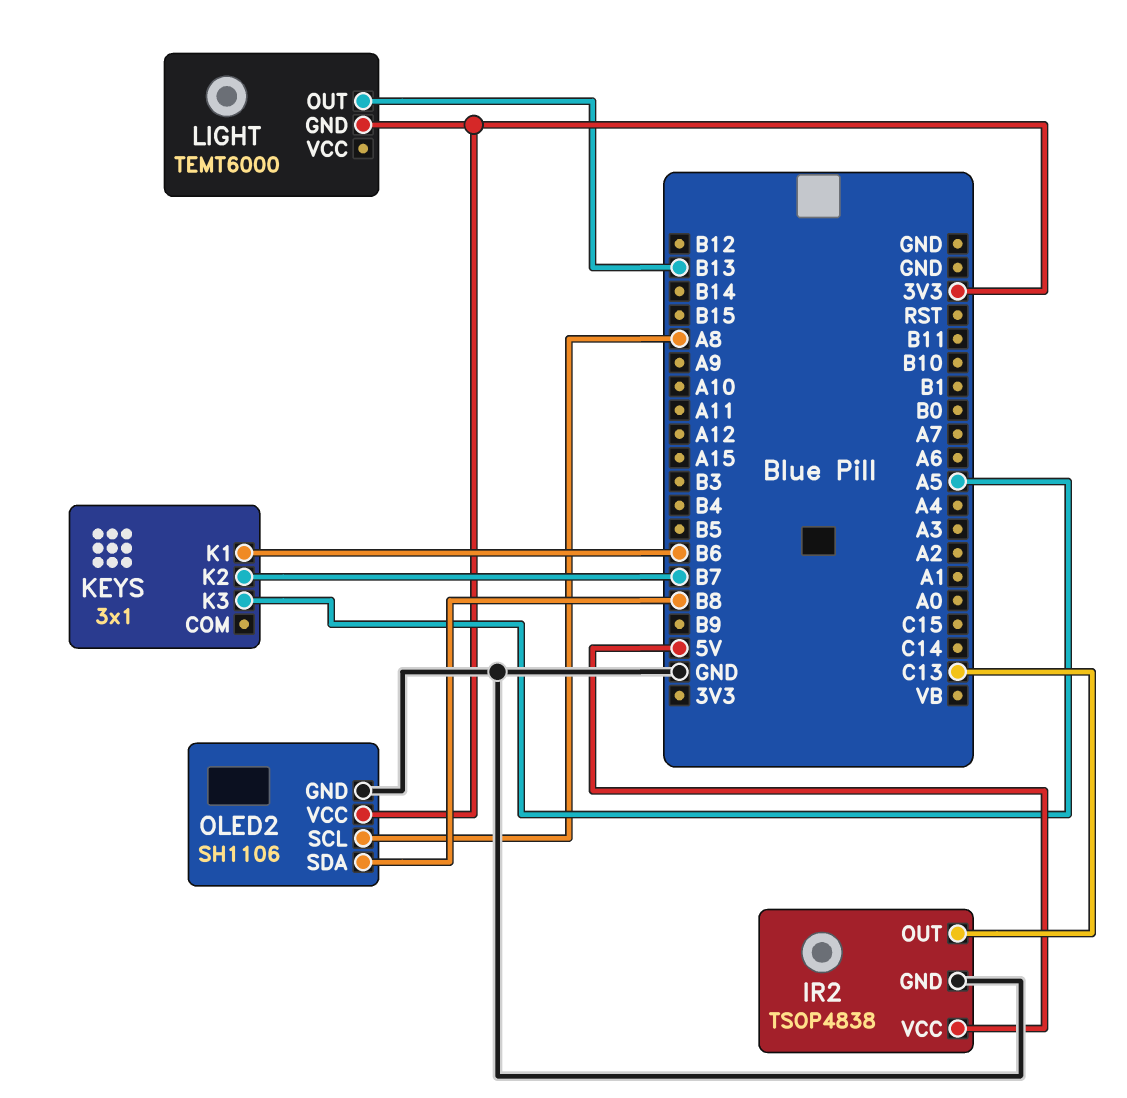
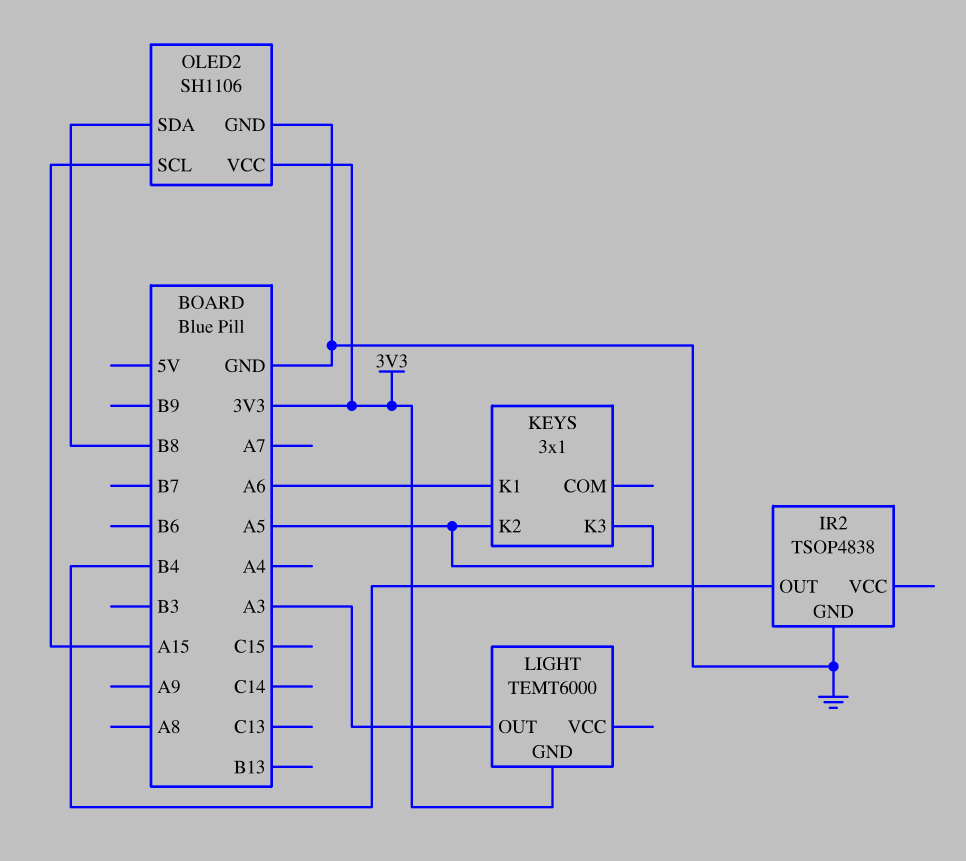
IR2 pin OUT: C13 -> B4
IR2 pin VCC: 5V -> none
KEYS pin K1: B6 -> A6
KEYS pin K2: B7 -> A5
LIGHT pin OUT: B13 -> A3
OLED2 pin SCL: A8 -> A15

